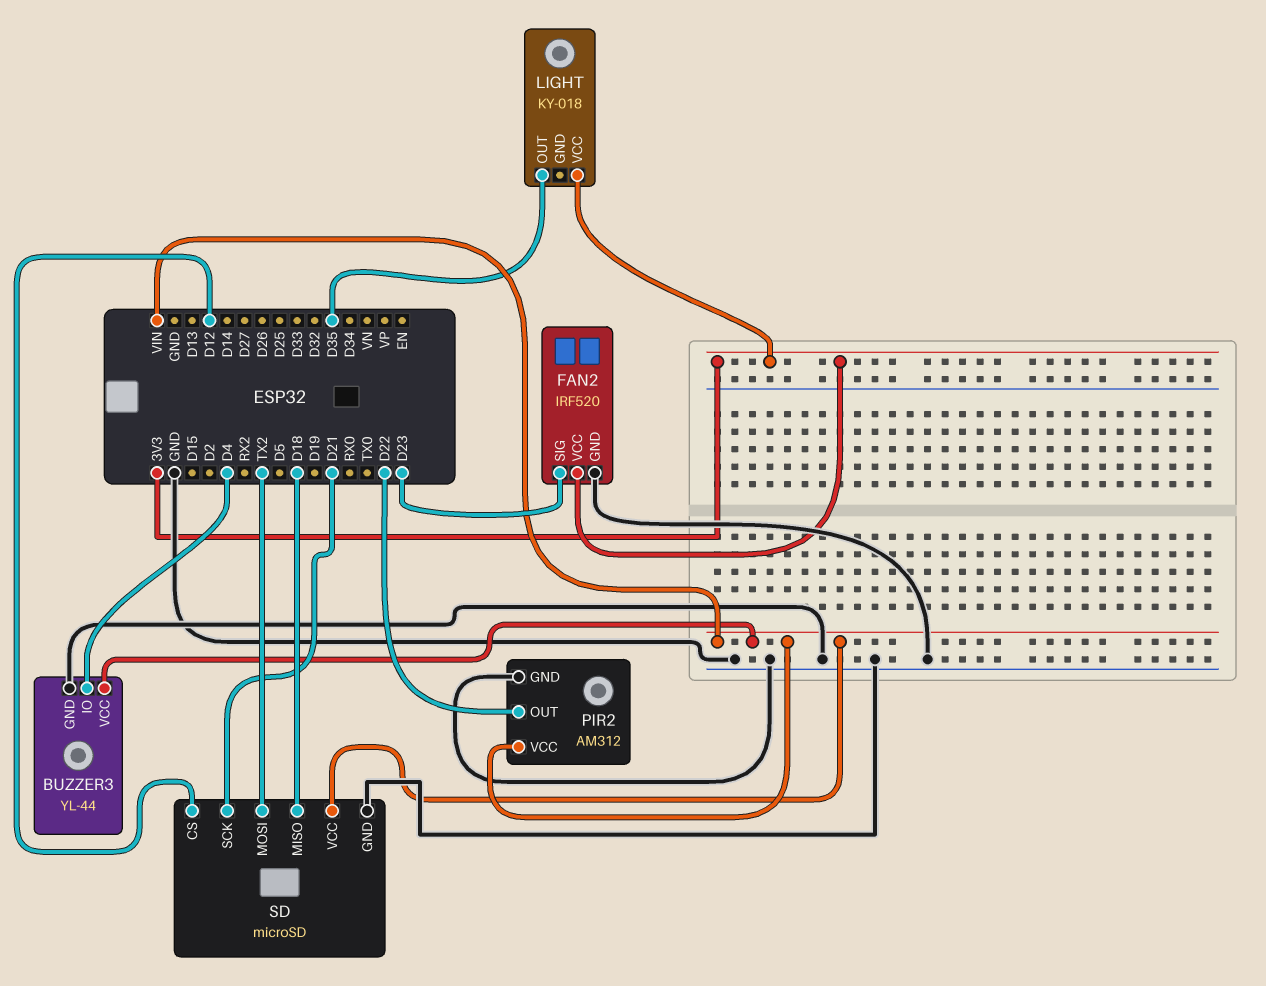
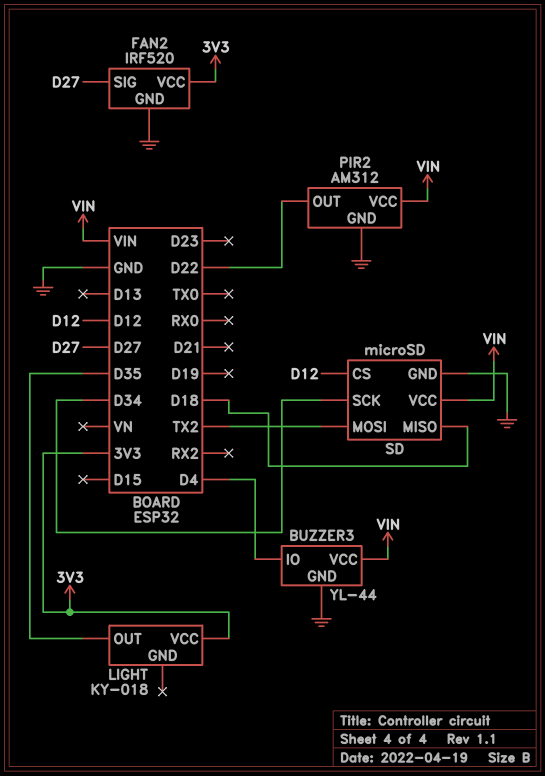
FAN2 pin SIG: D23 -> D27
SD pin SCK: D21 -> D34

